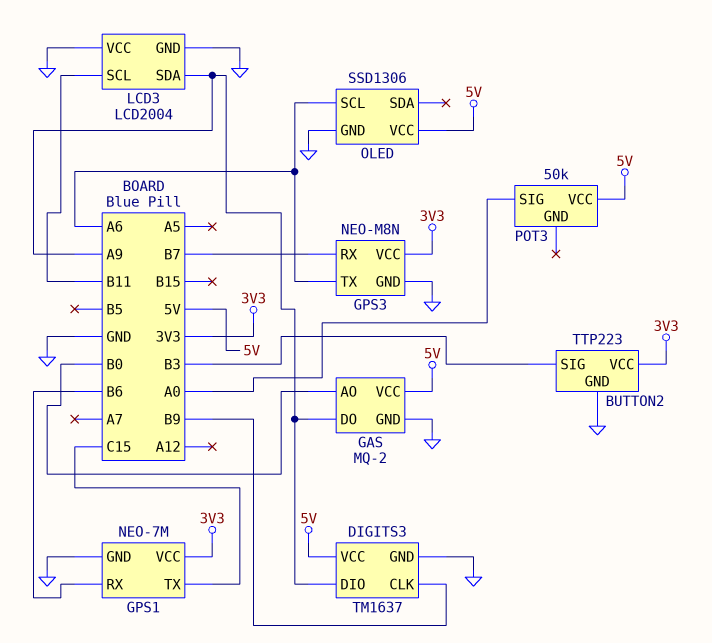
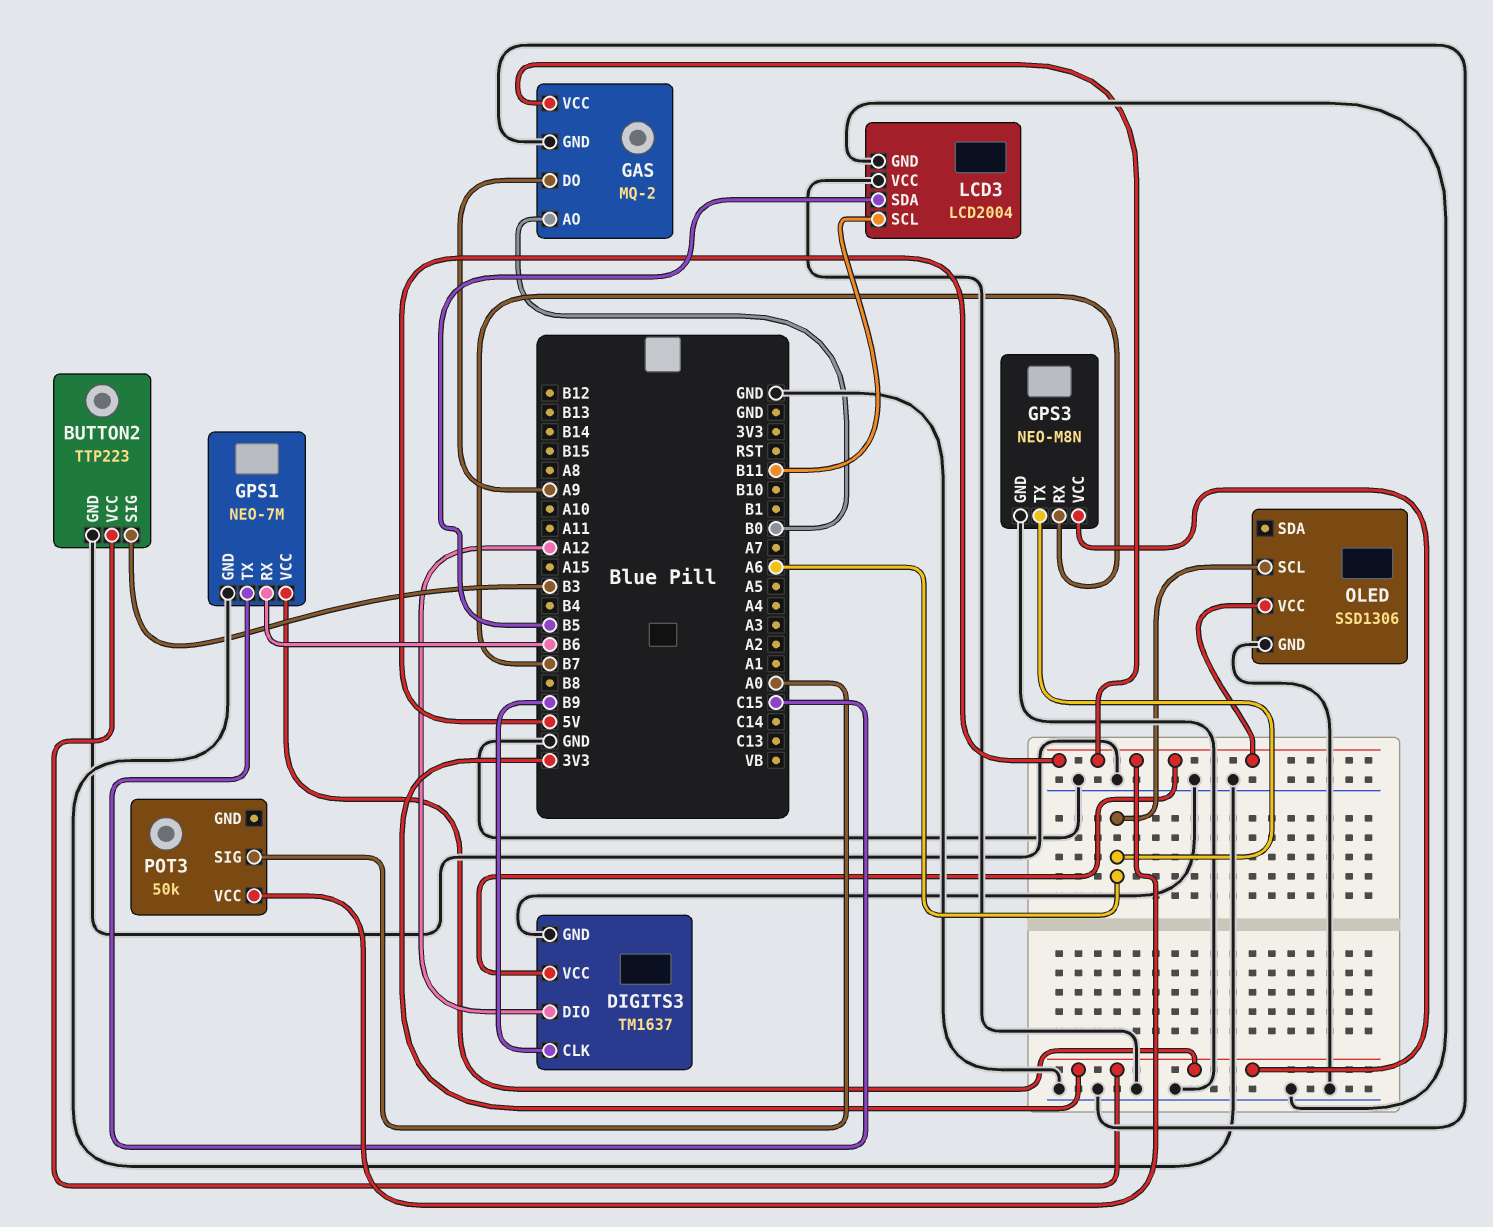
DIGITS3 pin DIO: A9 -> A12
LCD3 pin SDA: A9 -> B5

